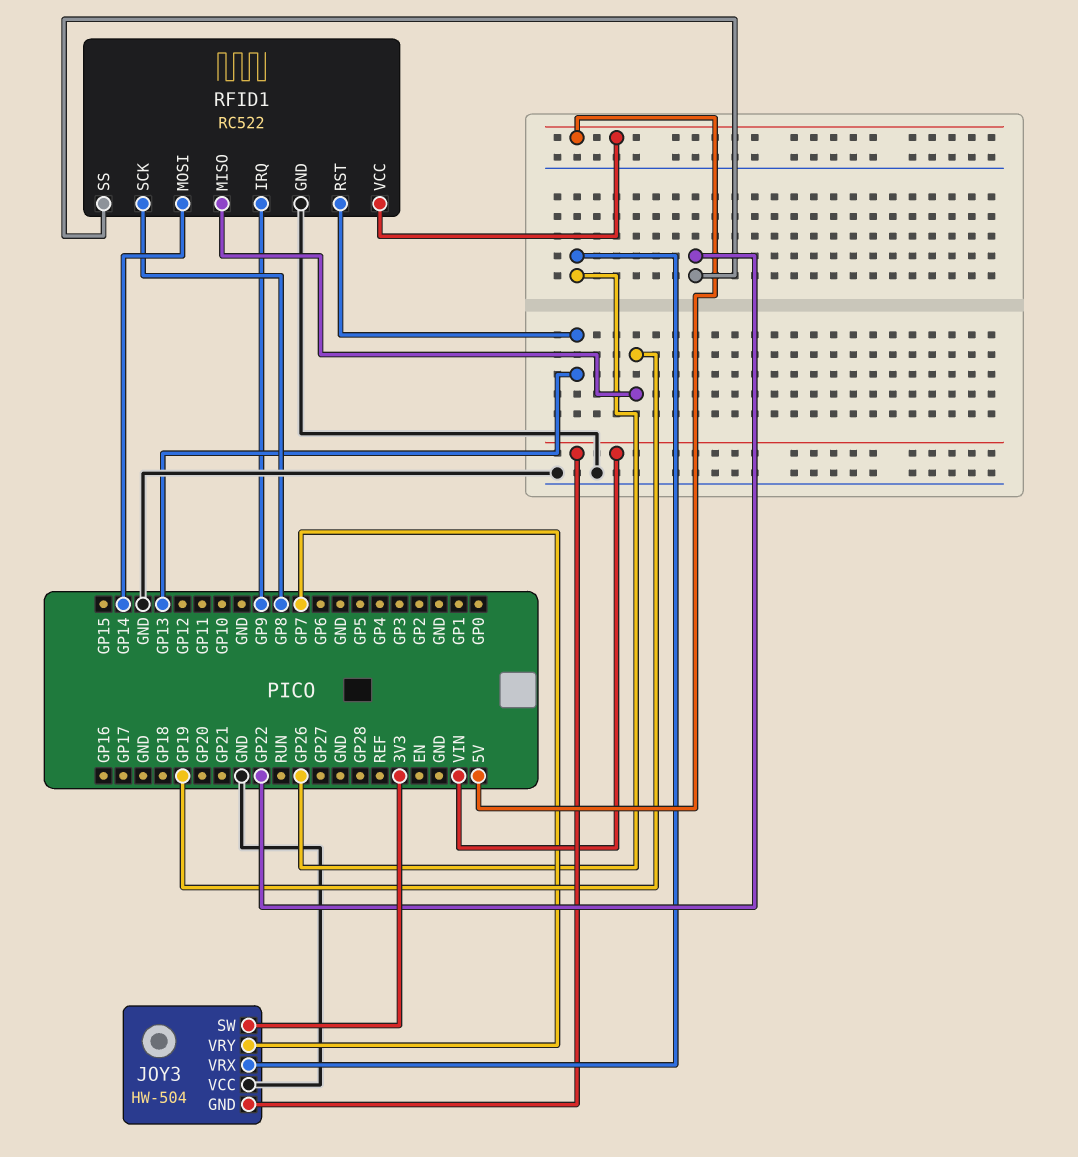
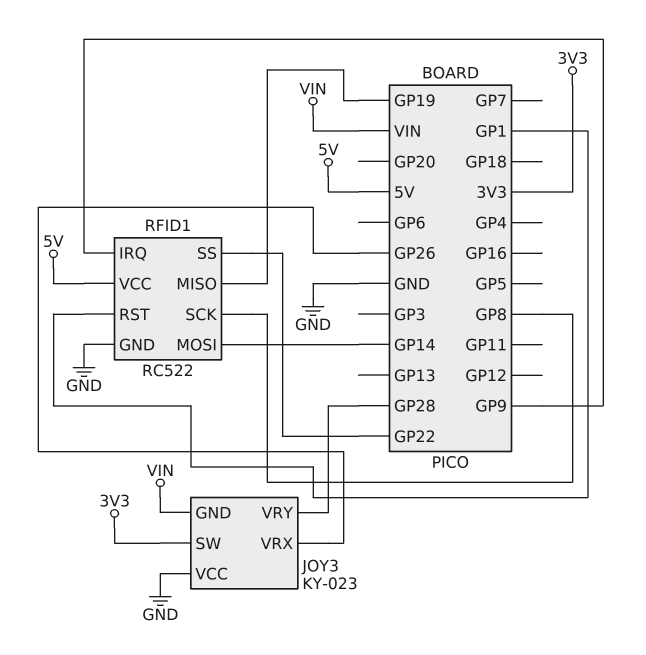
JOY3: HW-504 -> KY-023
JOY3 pin VRY: GP7 -> GP28
RFID1 pin RST: GP13 -> GP1

